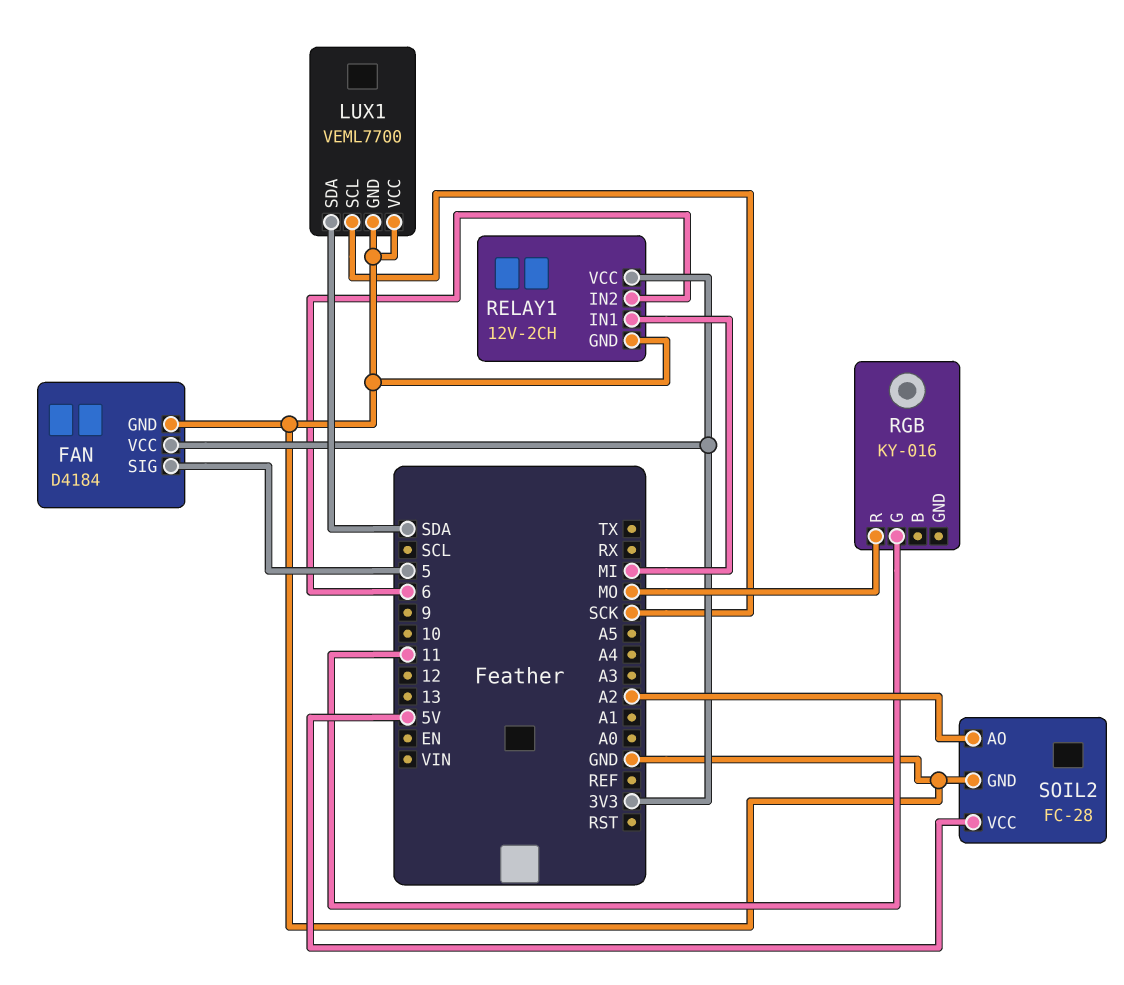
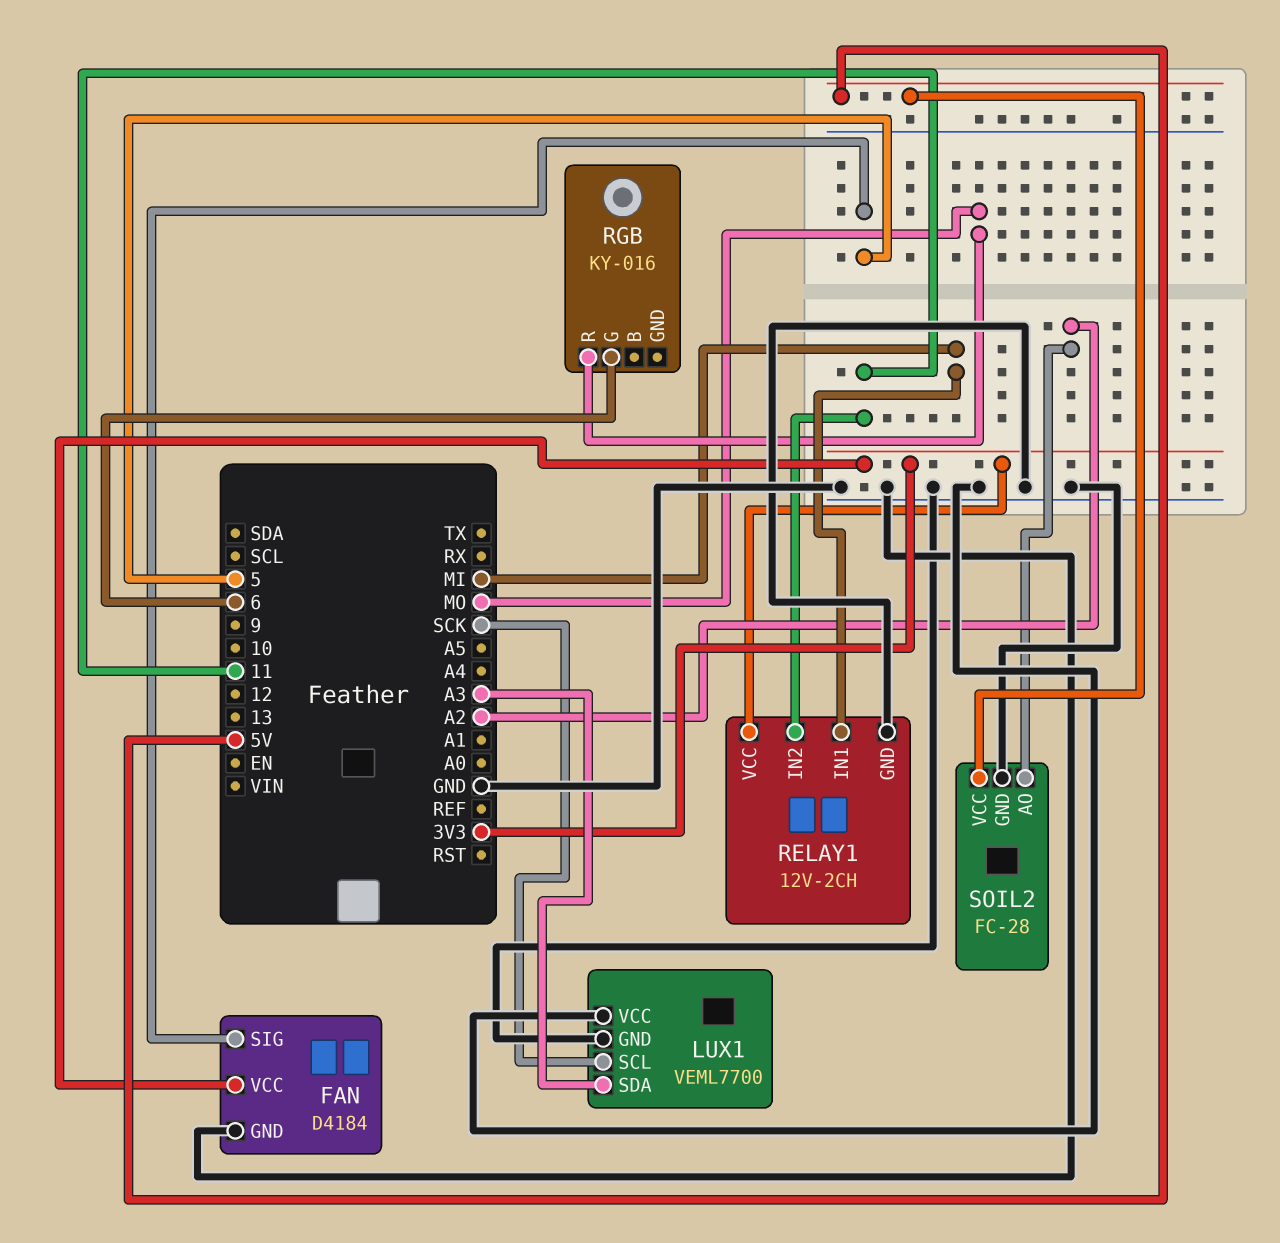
LUX1 pin SDA: SDA -> A3
RELAY1 pin IN2: 6 -> 11
RGB pin G: 11 -> 6

